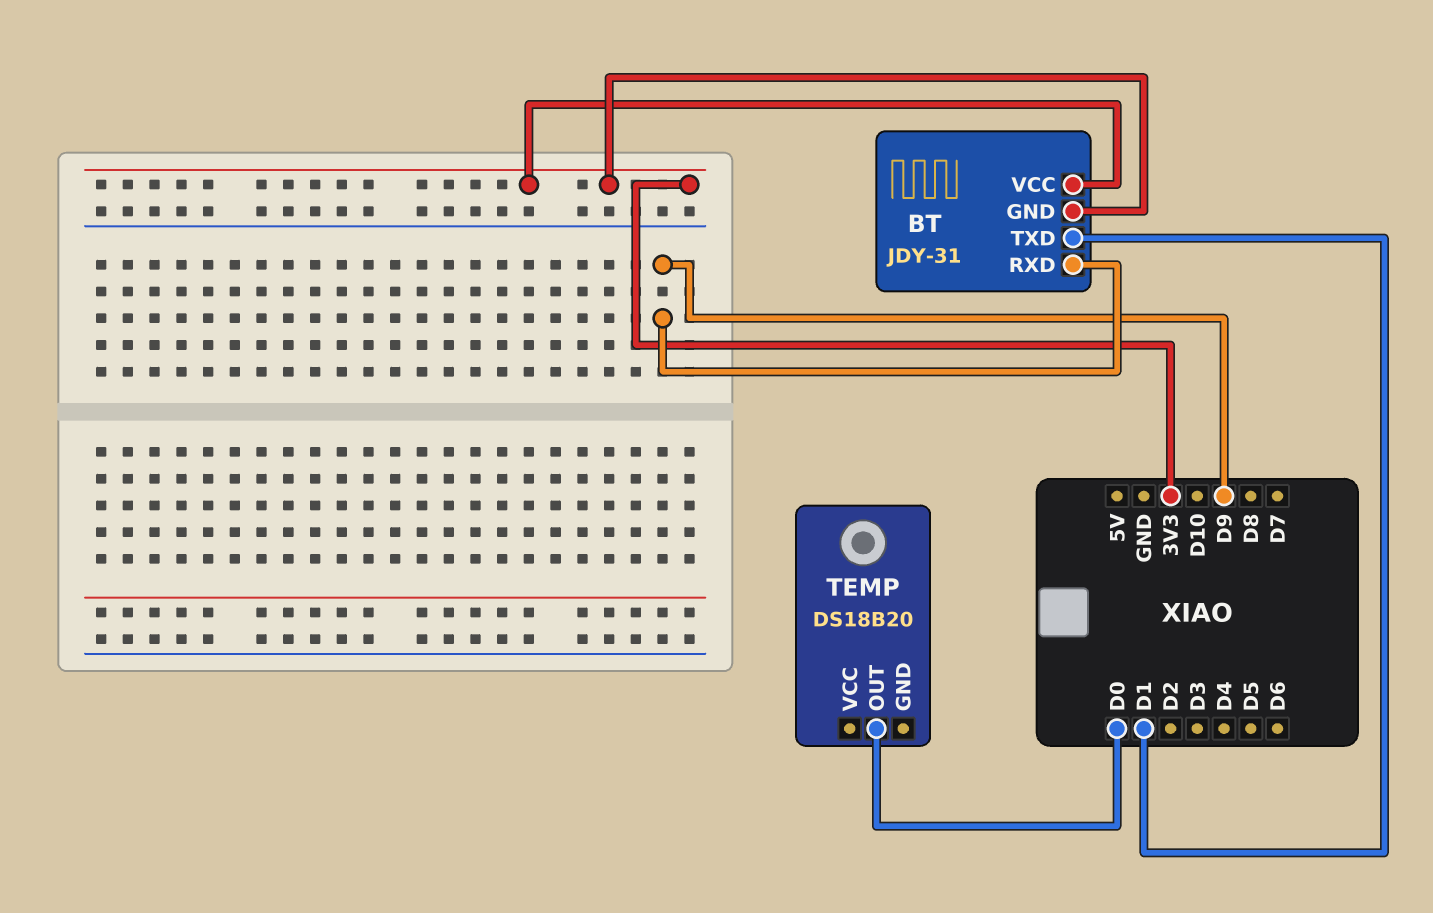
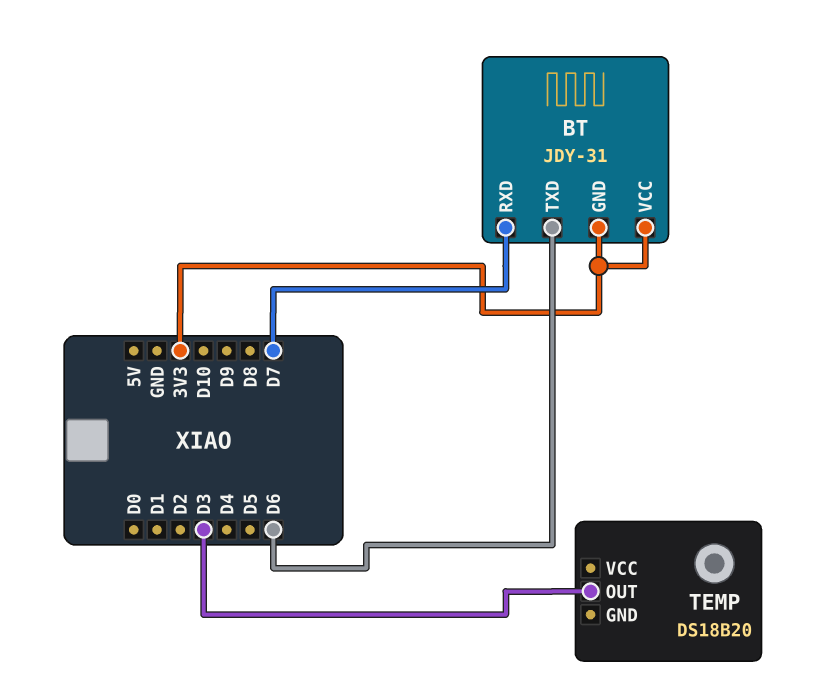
BT pin RXD: D9 -> D7
BT pin TXD: D1 -> D6
TEMP pin OUT: D0 -> D3

